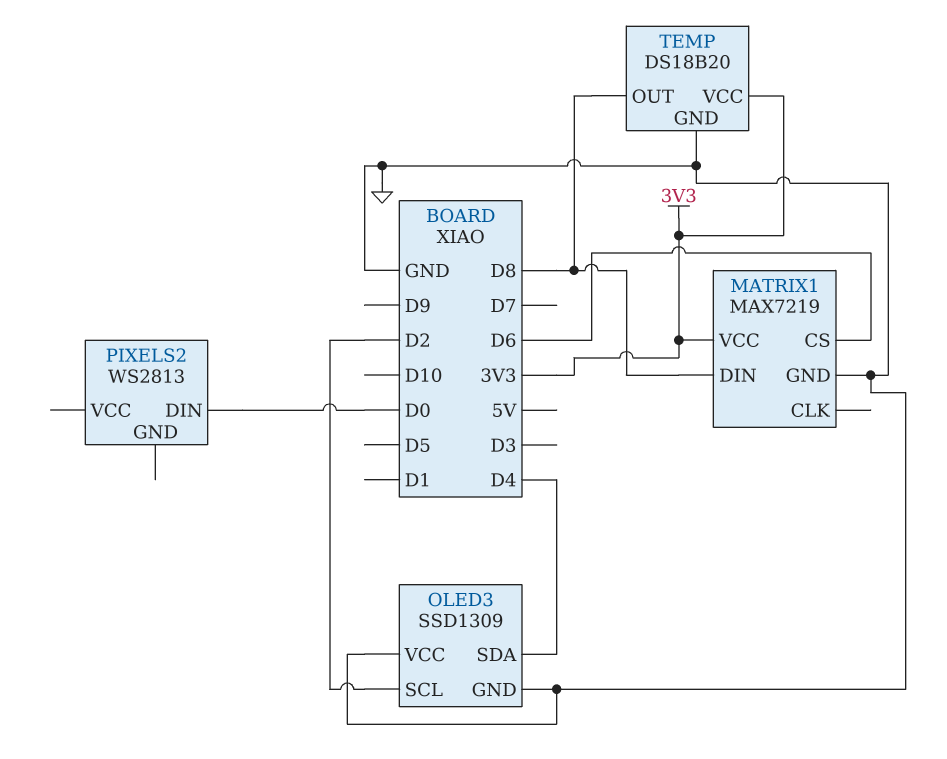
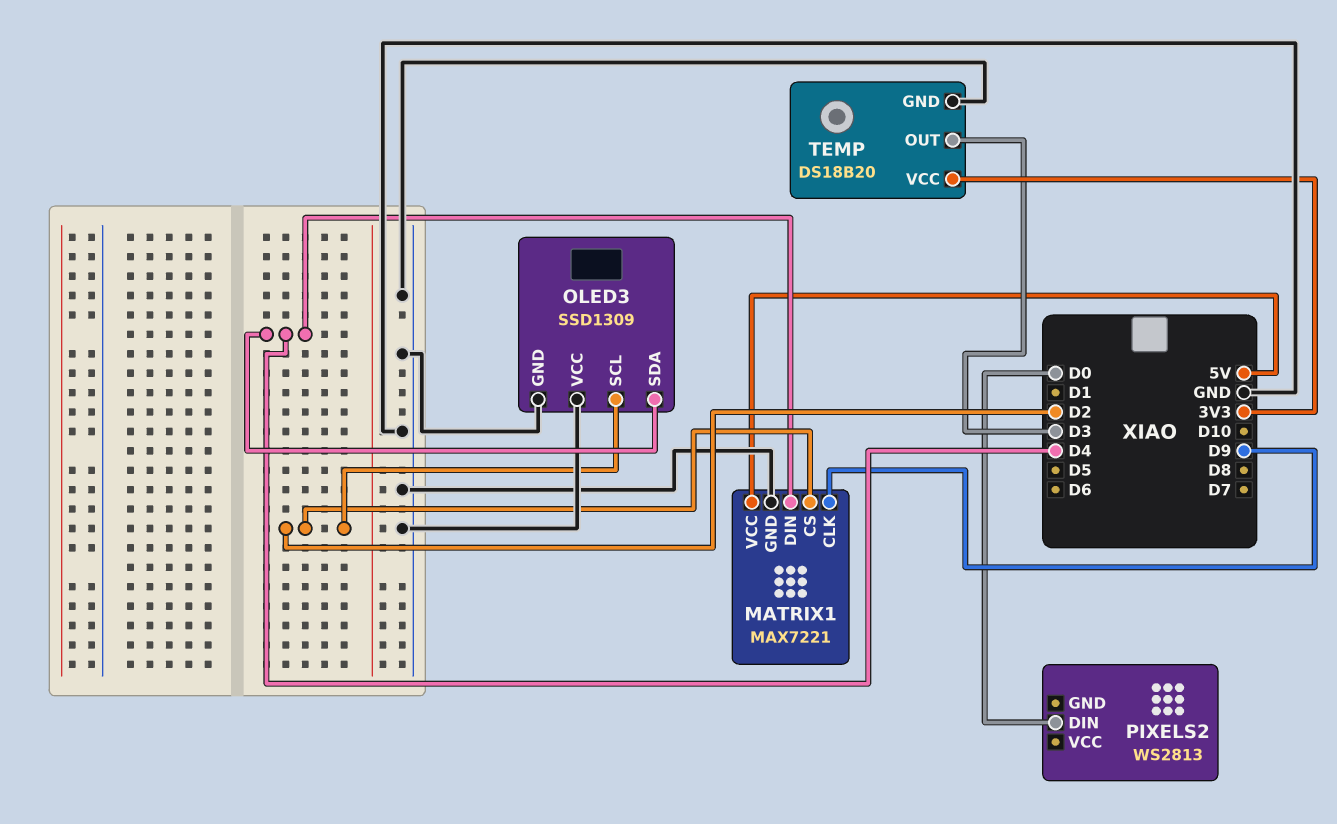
MATRIX1: MAX7219 -> MAX7221
MATRIX1 pin CLK: none -> D9
MATRIX1 pin CS: D6 -> D2
MATRIX1 pin DIN: D8 -> D4
MATRIX1 pin VCC: 3V3 -> 5V
TEMP pin OUT: D8 -> D3

